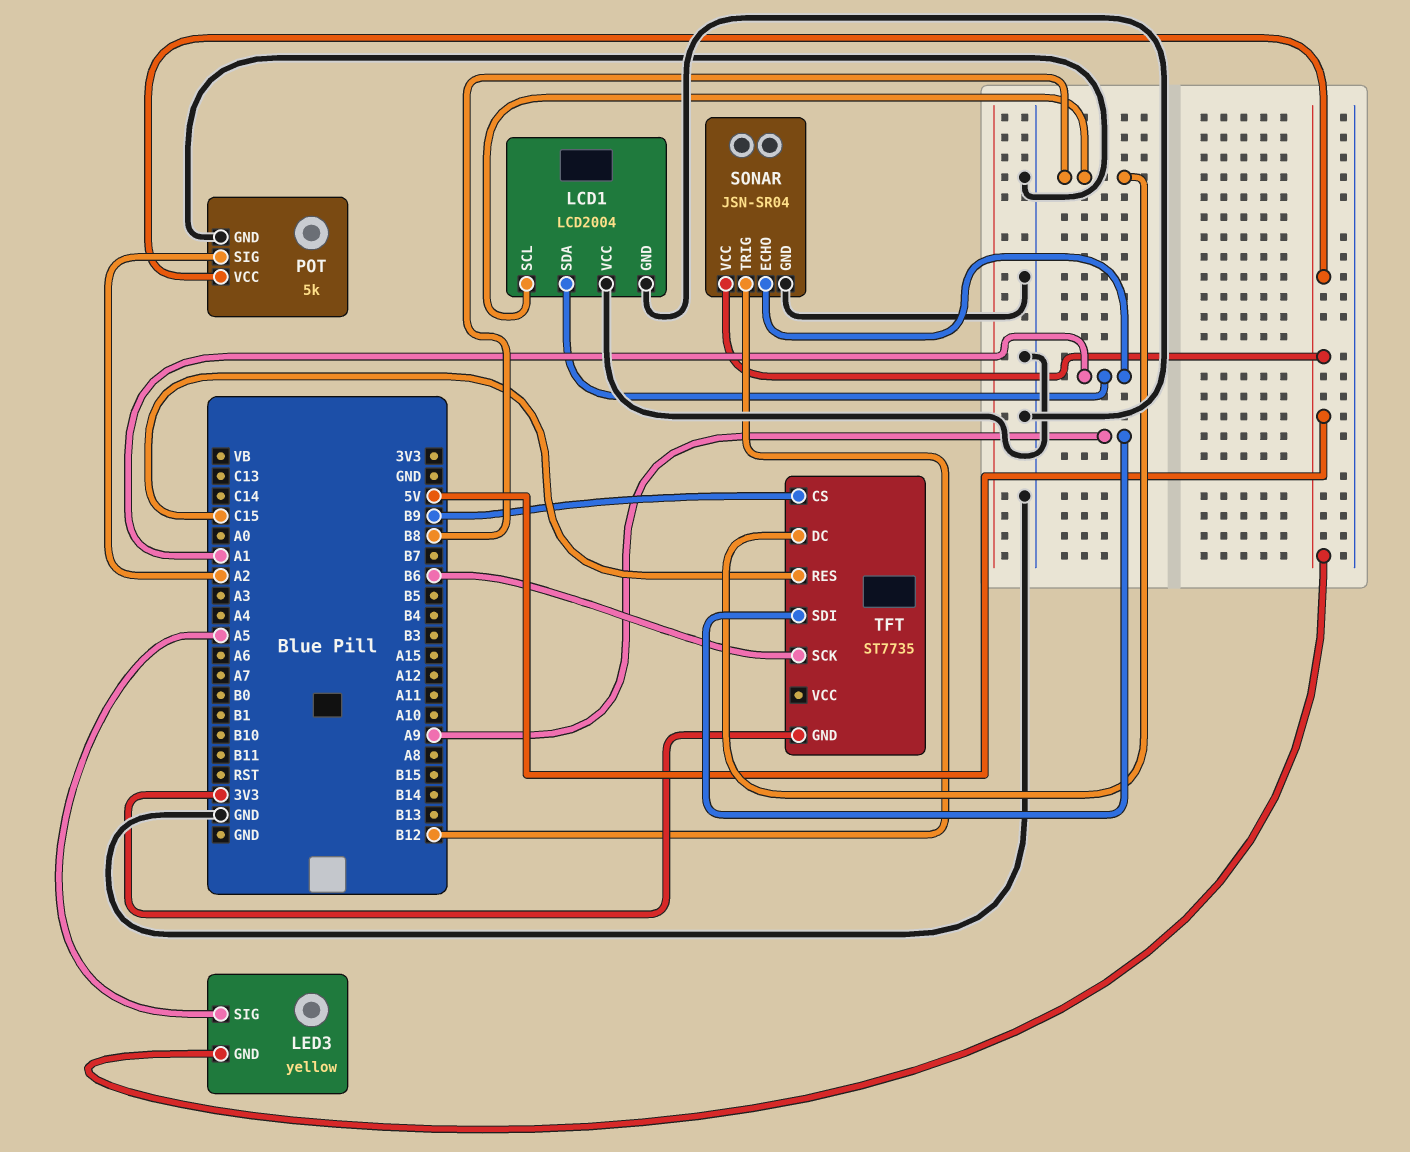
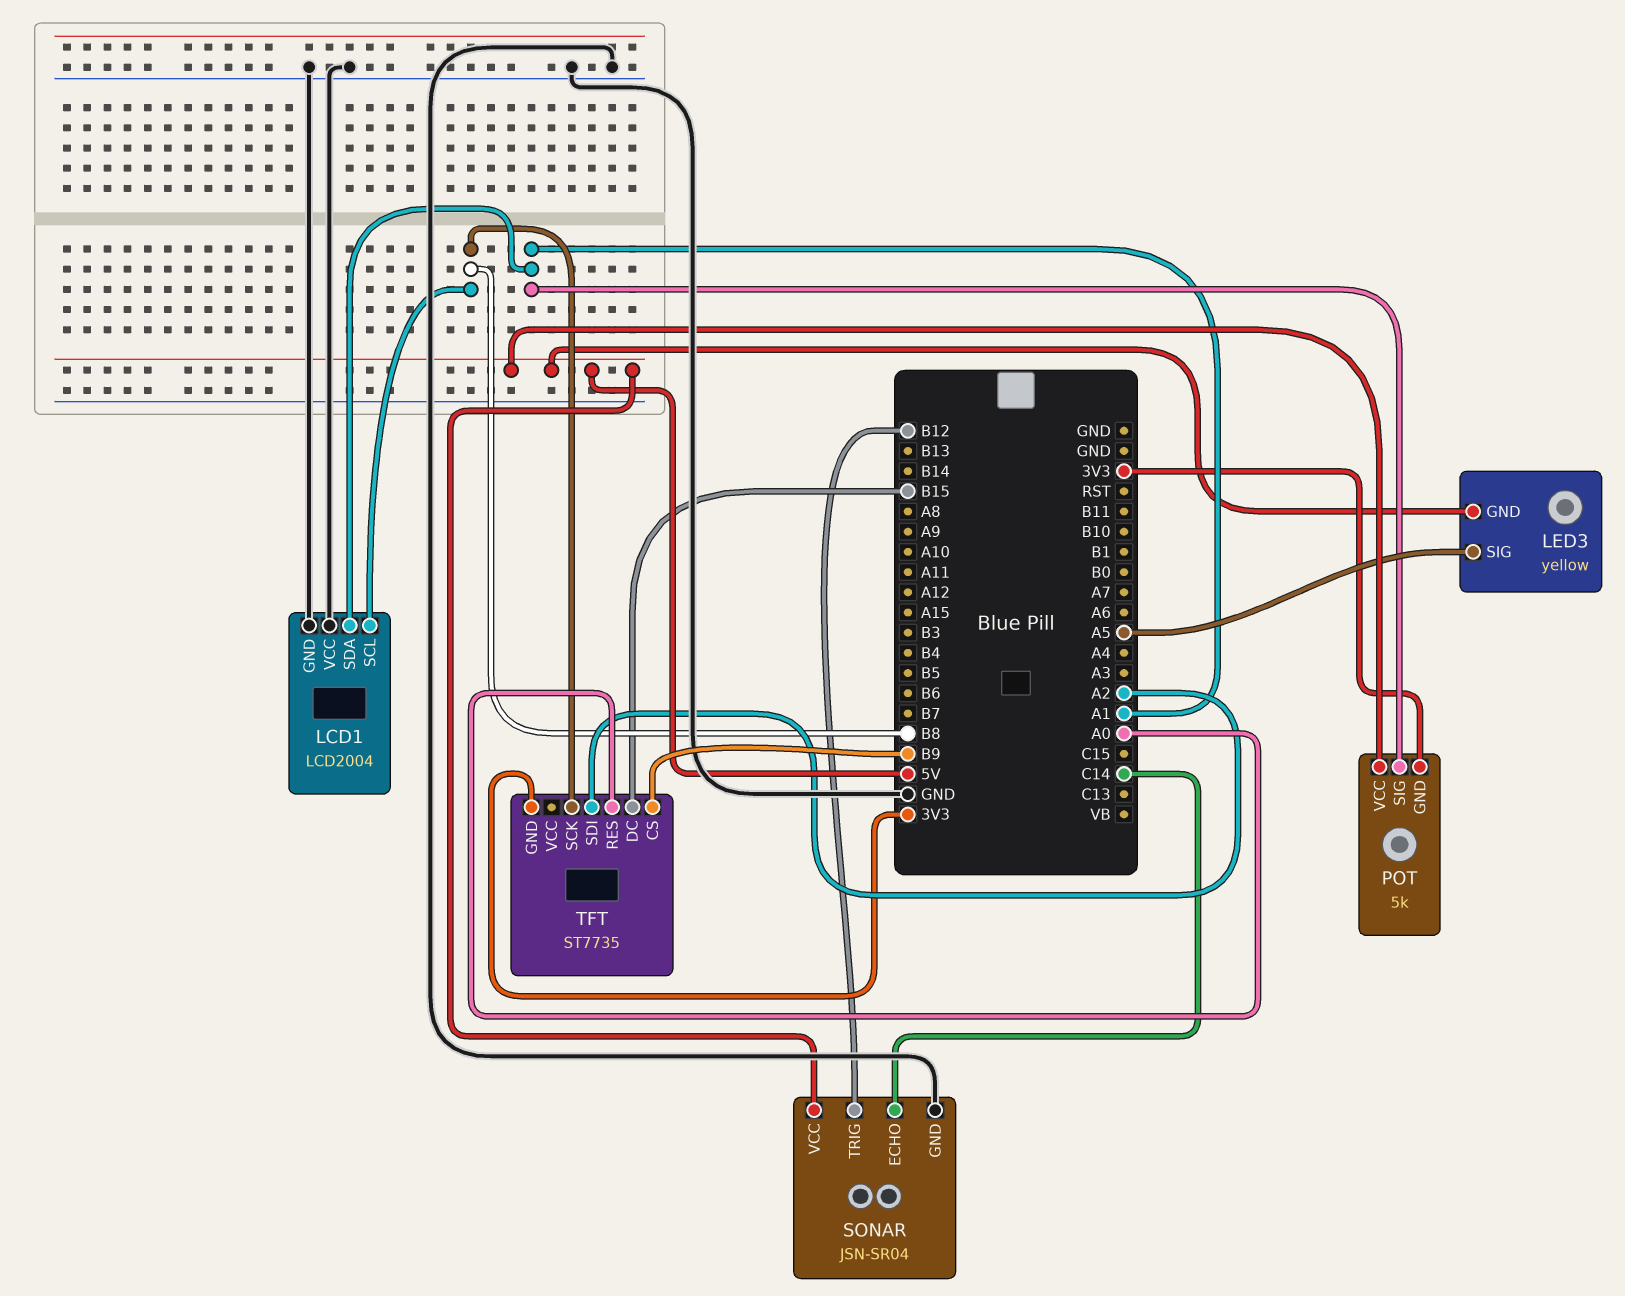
POT pin GND: GND -> 3V3
POT pin SIG: A2 -> A1
SONAR pin ECHO: A1 -> C14
TFT pin DC: B8 -> B15
TFT pin RES: C15 -> A0
TFT pin SCK: B6 -> B8
TFT pin SDI: A9 -> A2

